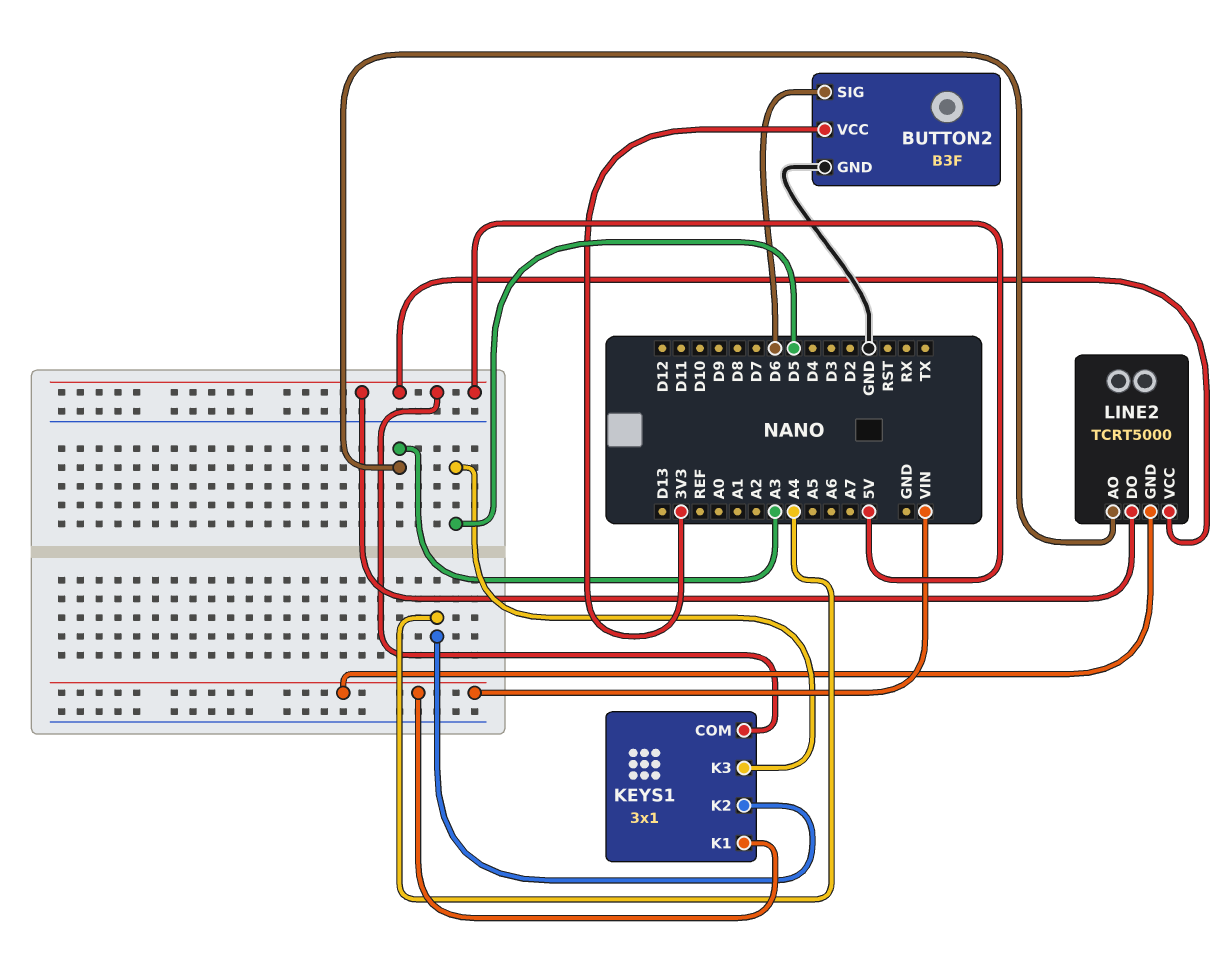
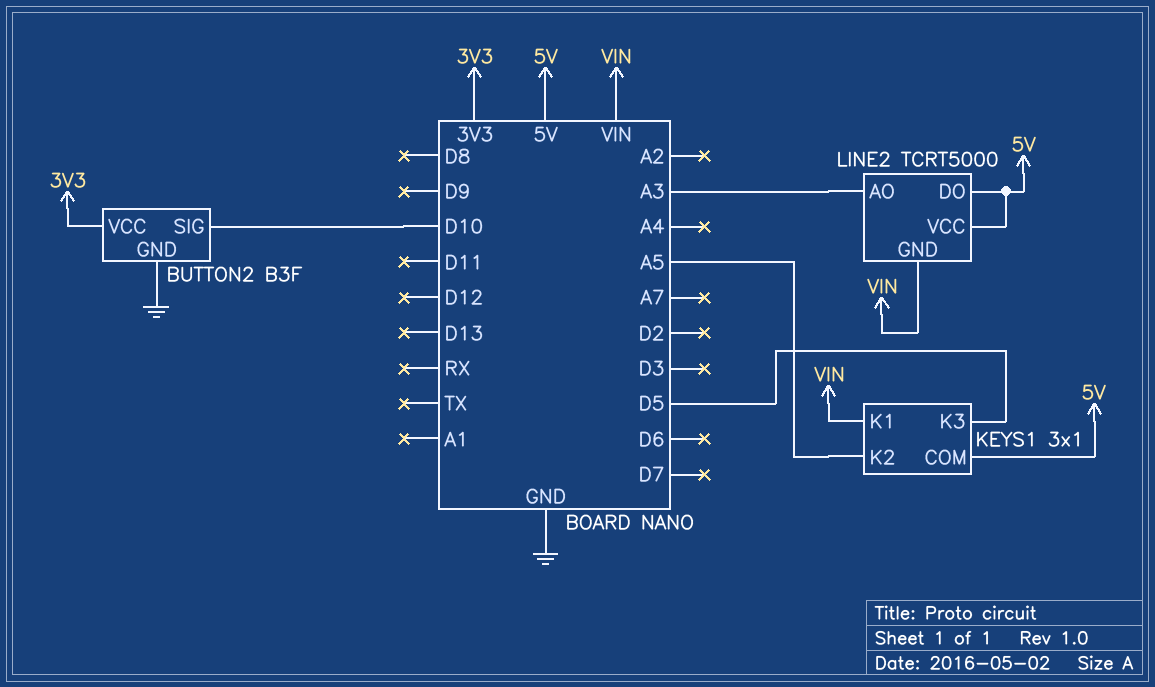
BUTTON2 pin SIG: D6 -> D10
KEYS1 pin K2: A4 -> A5

